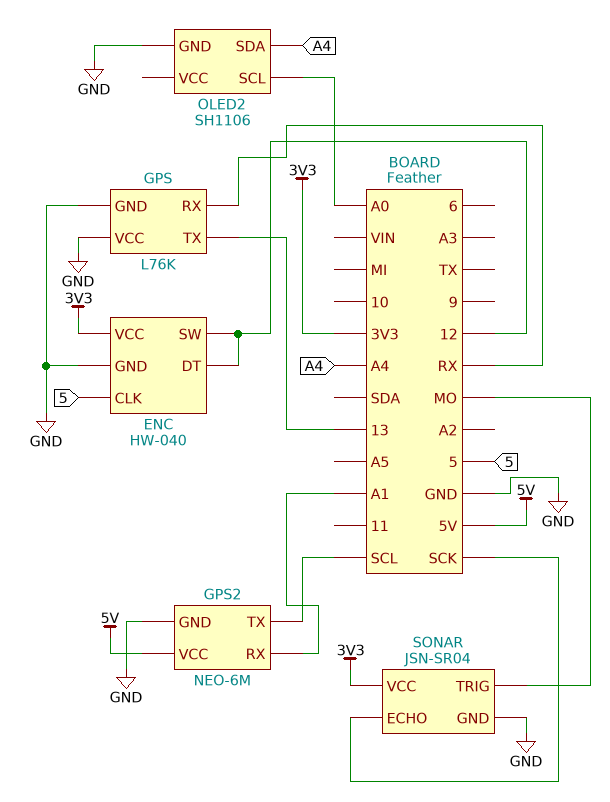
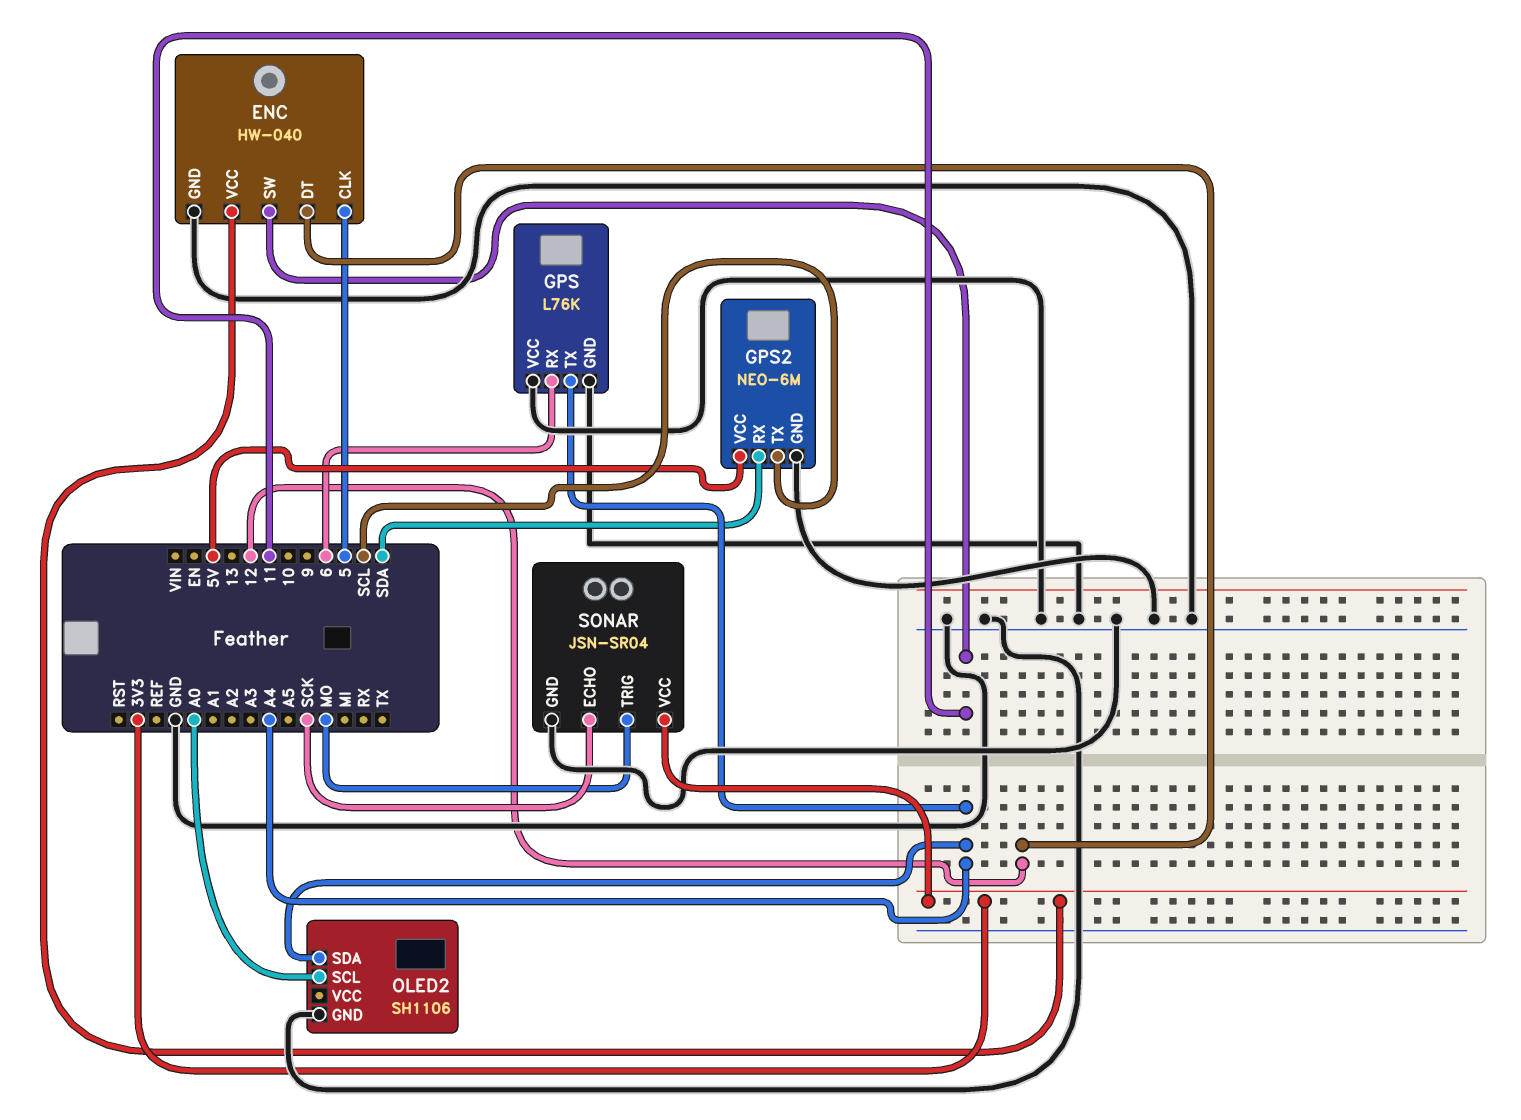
ENC pin SW: 12 -> 11
GPS pin RX: RX -> 6
GPS pin TX: 13 -> A4
GPS2 pin RX: A1 -> SDA

